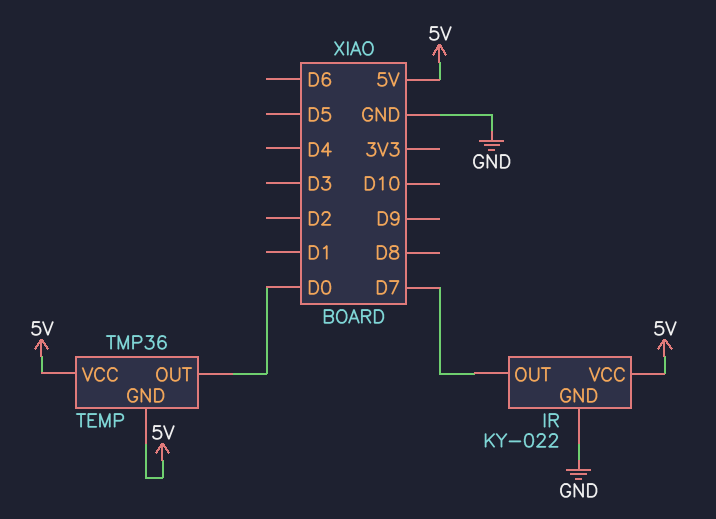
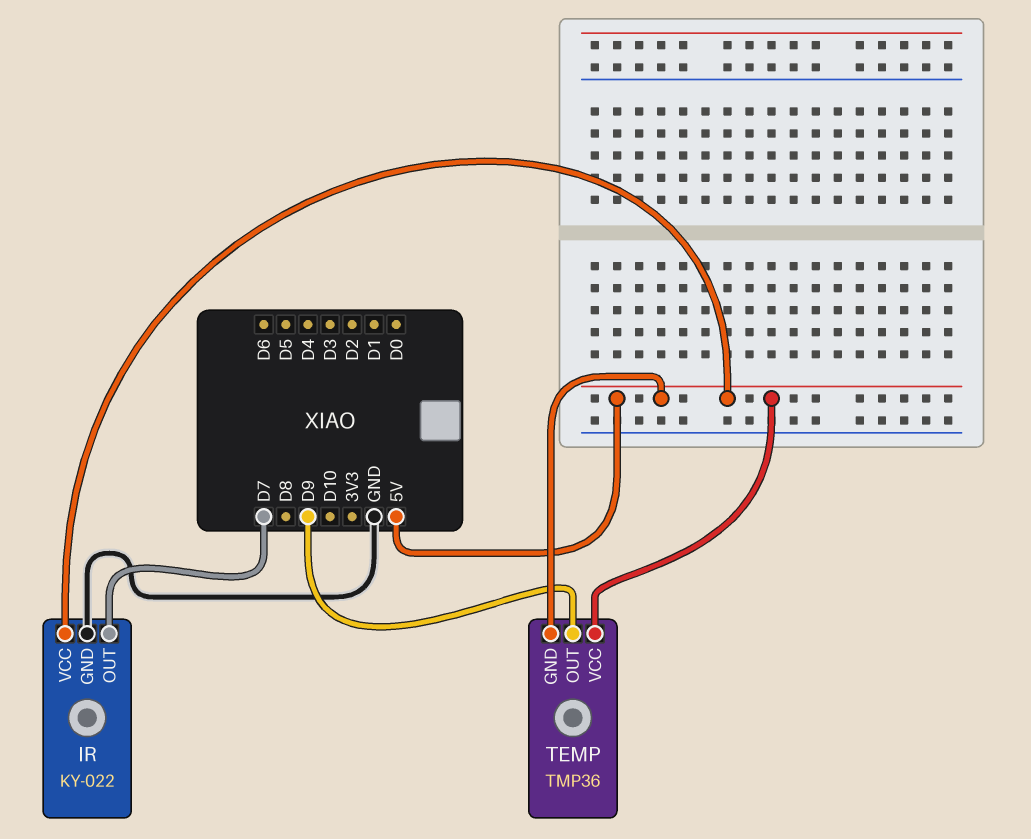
TEMP pin OUT: D0 -> D9

